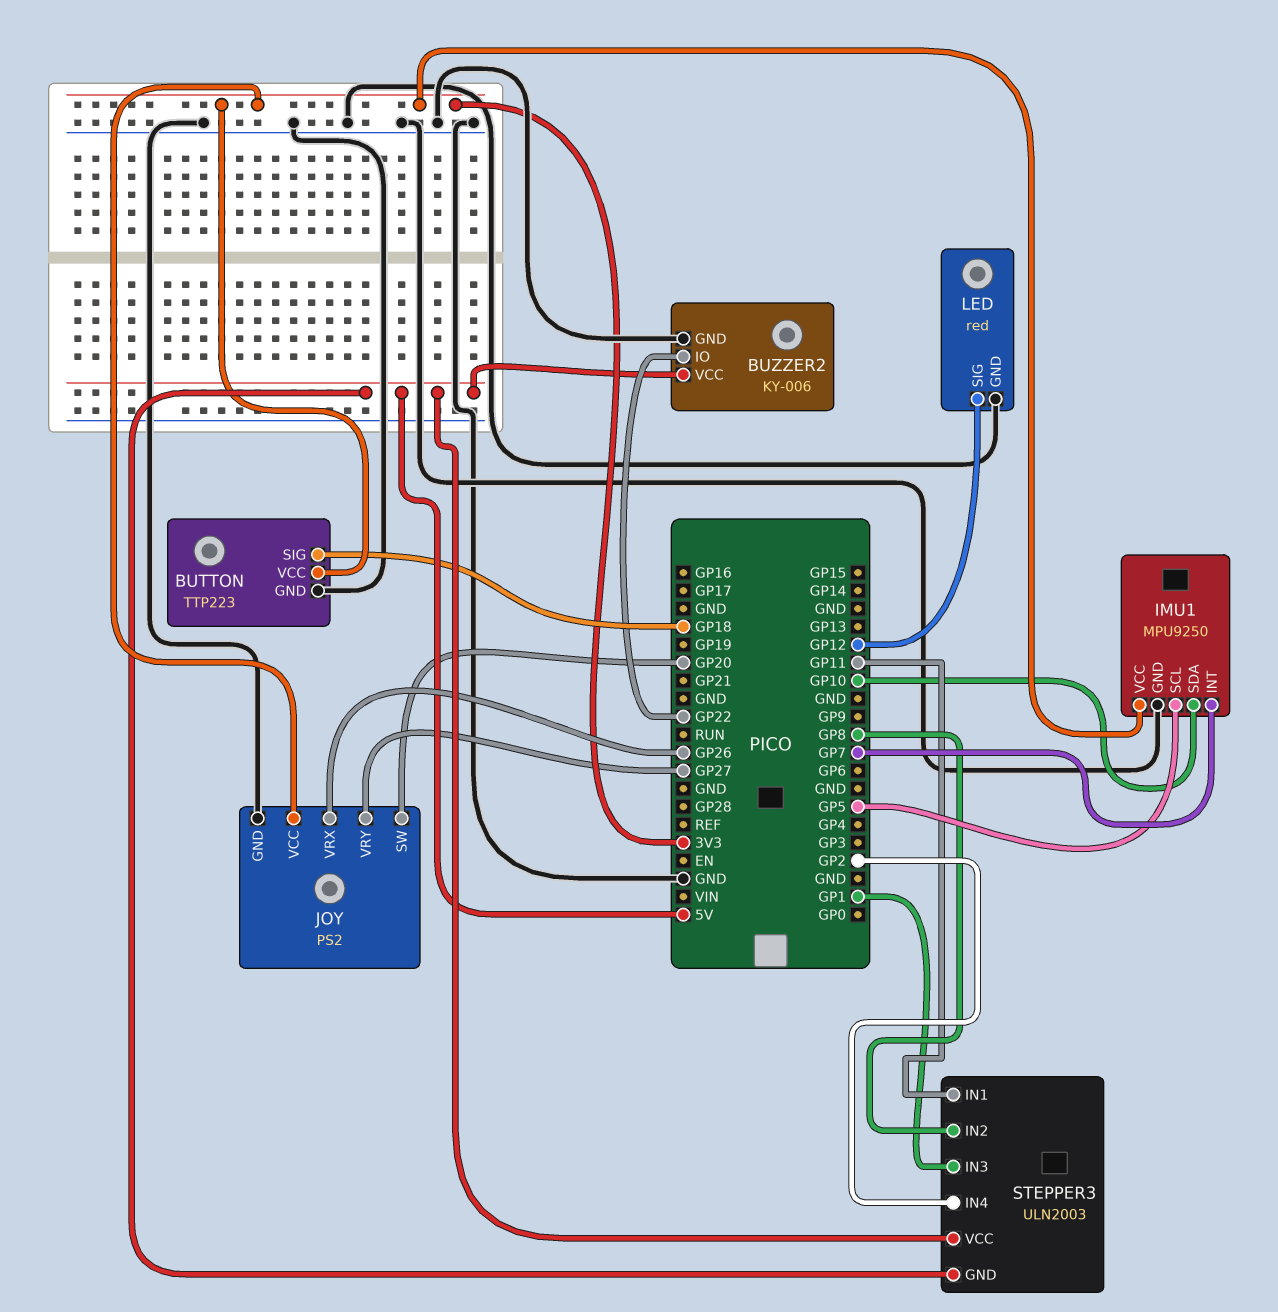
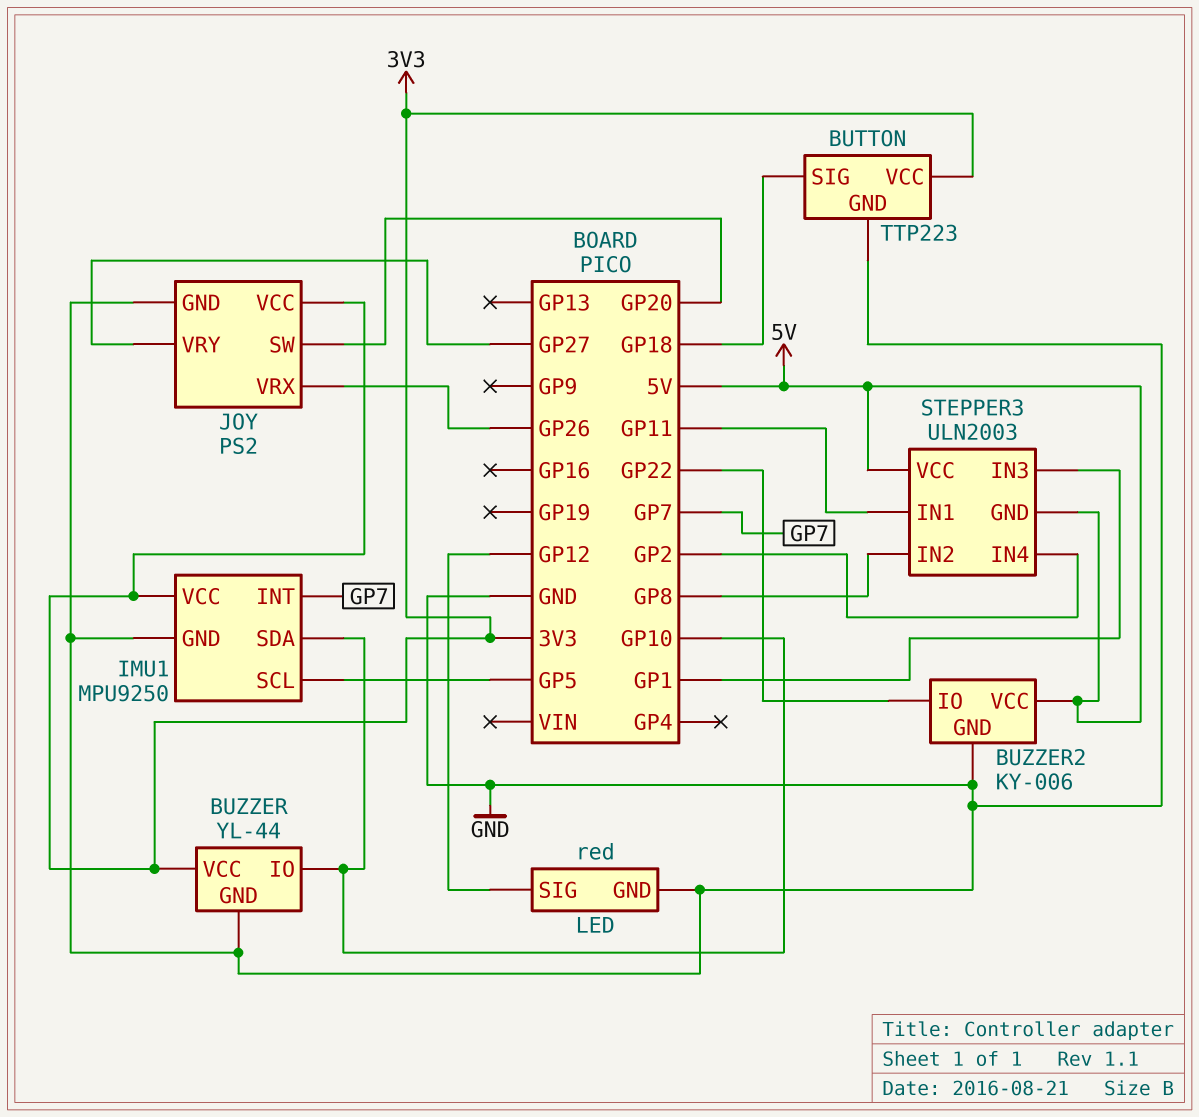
BUZZER: none -> YL-44
BUZZER pin GND: none -> GND
BUZZER pin IO: none -> GP10
BUZZER pin VCC: none -> 3V3

